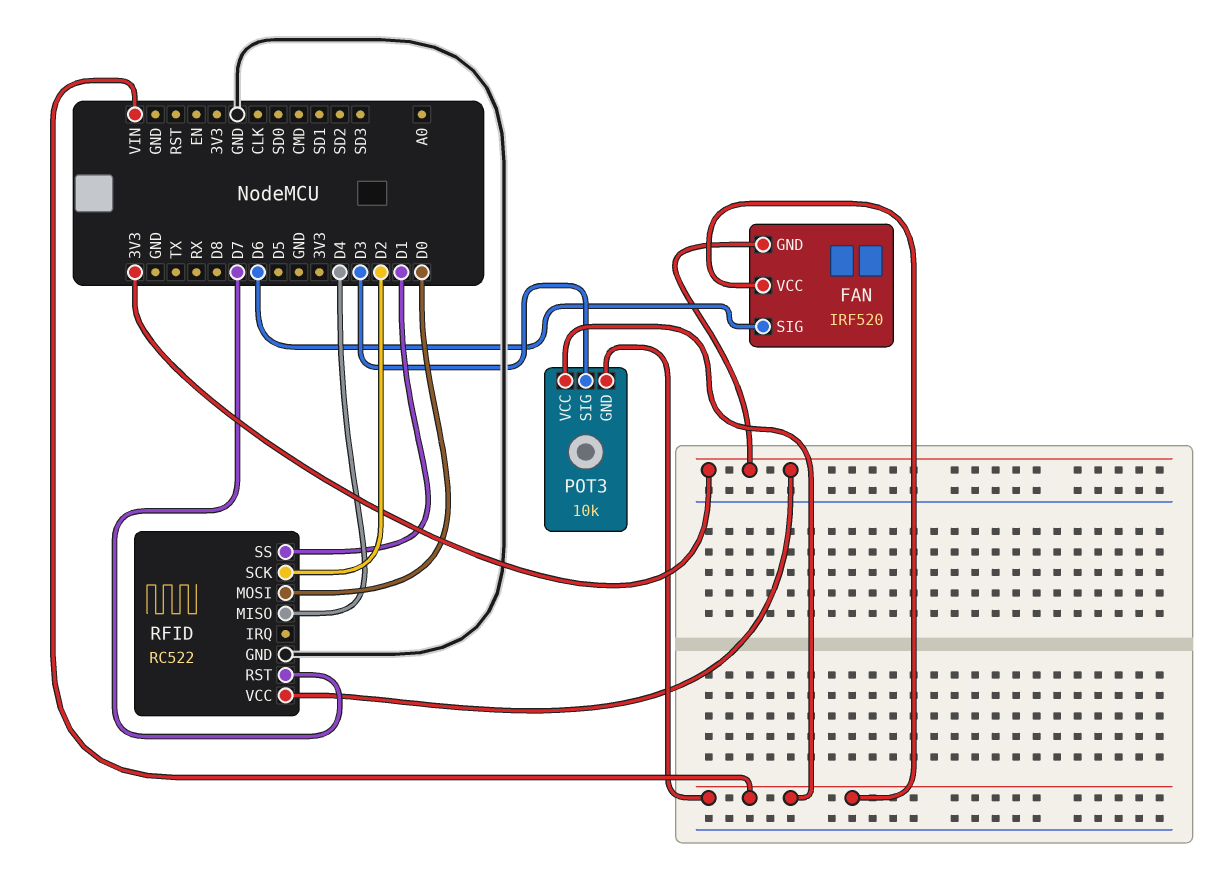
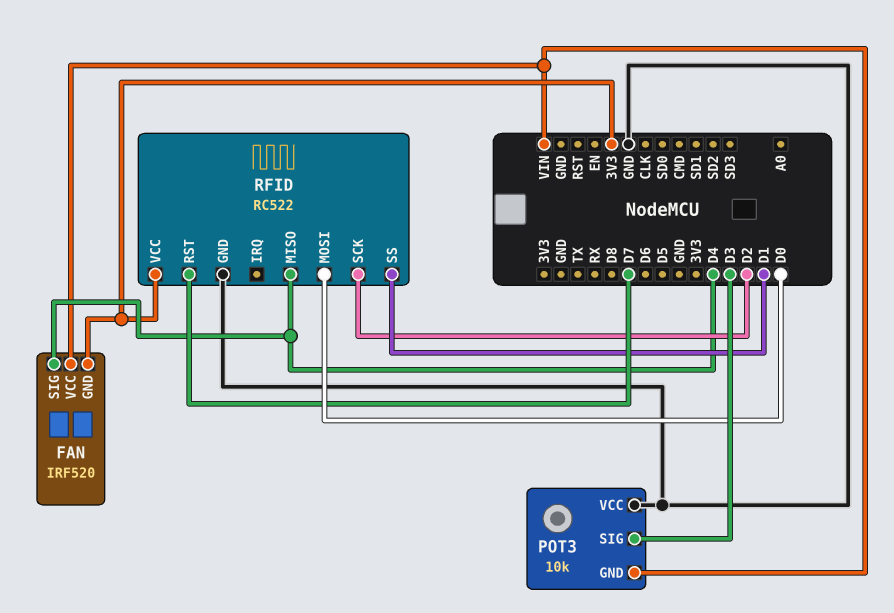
FAN pin SIG: D6 -> D4
POT3 pin VCC: VIN -> GND

